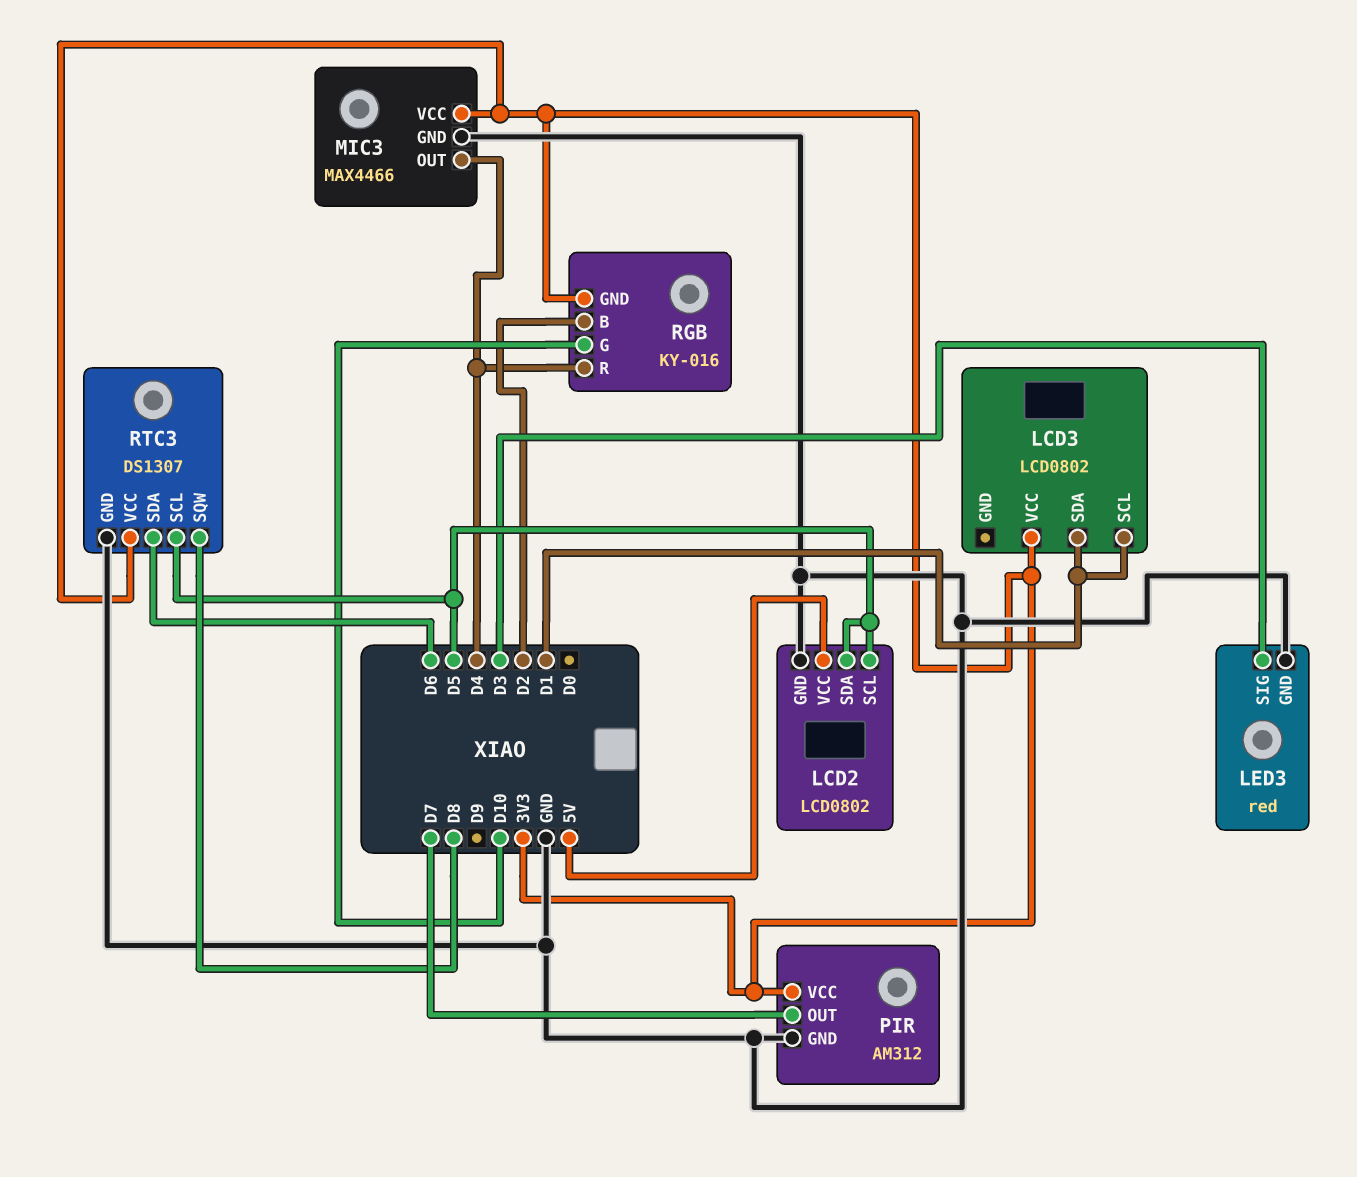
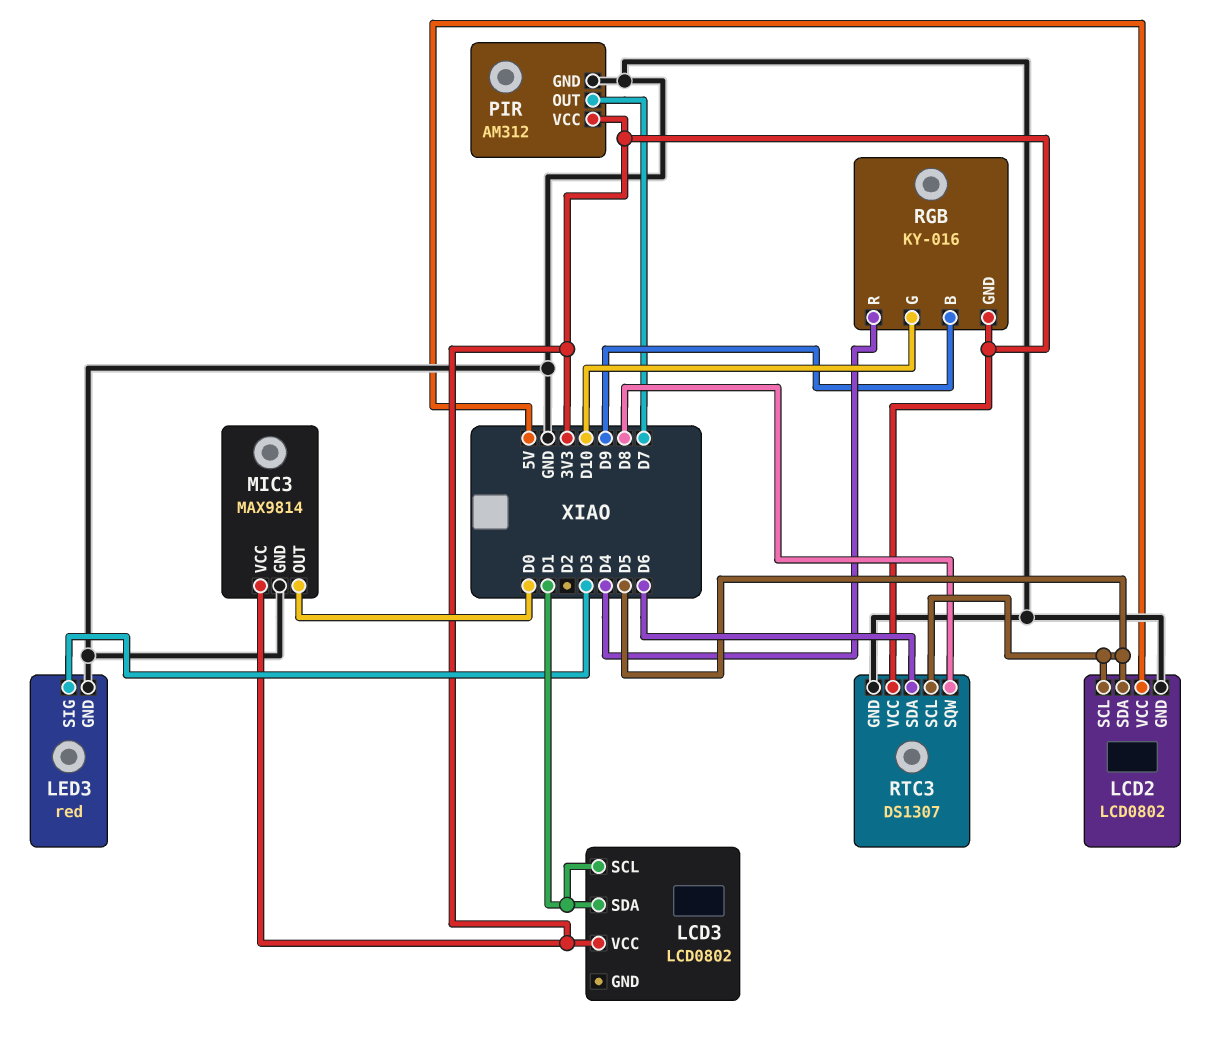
MIC3: MAX4466 -> MAX9814
MIC3 pin OUT: D4 -> D0
RGB pin B: D2 -> D9

